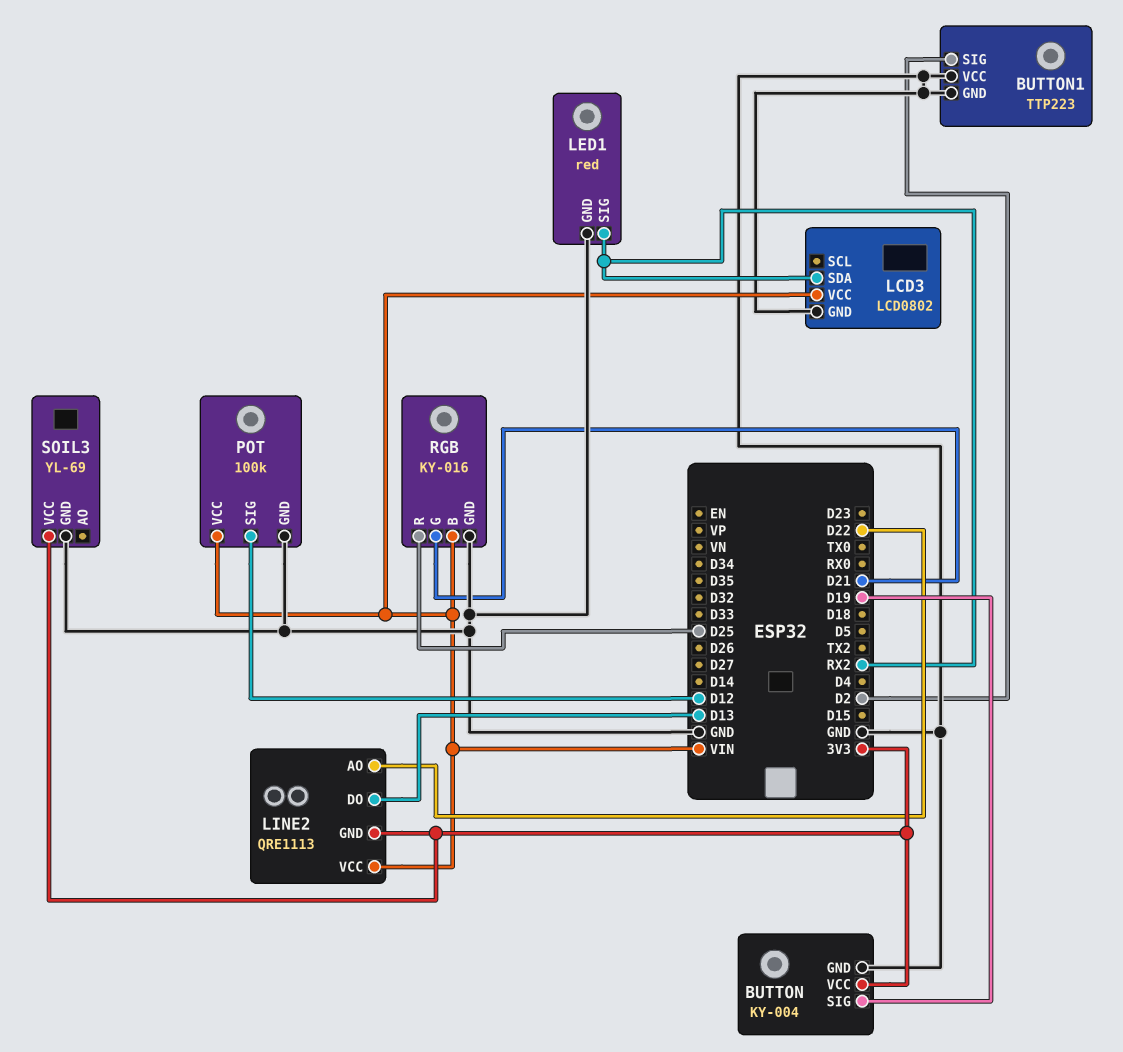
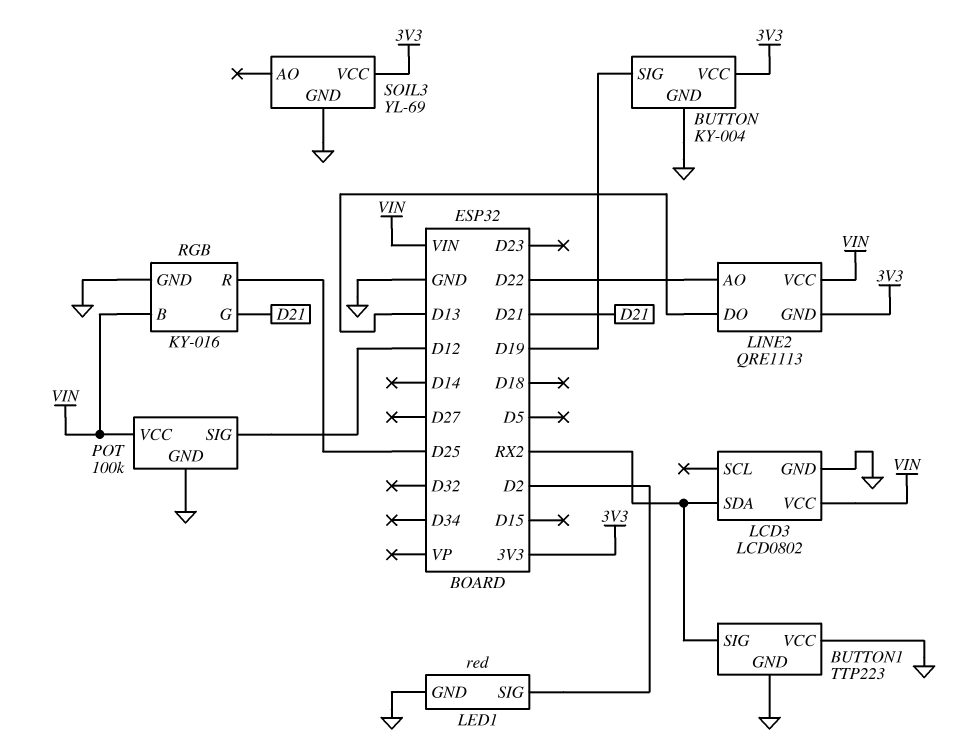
BUTTON1 pin SIG: D2 -> RX2
LED1 pin SIG: RX2 -> D2

